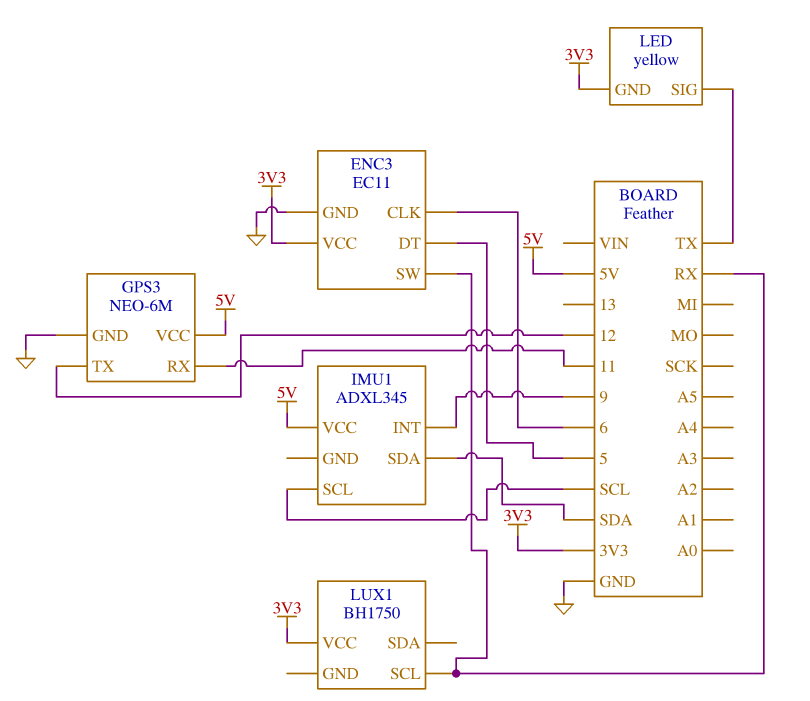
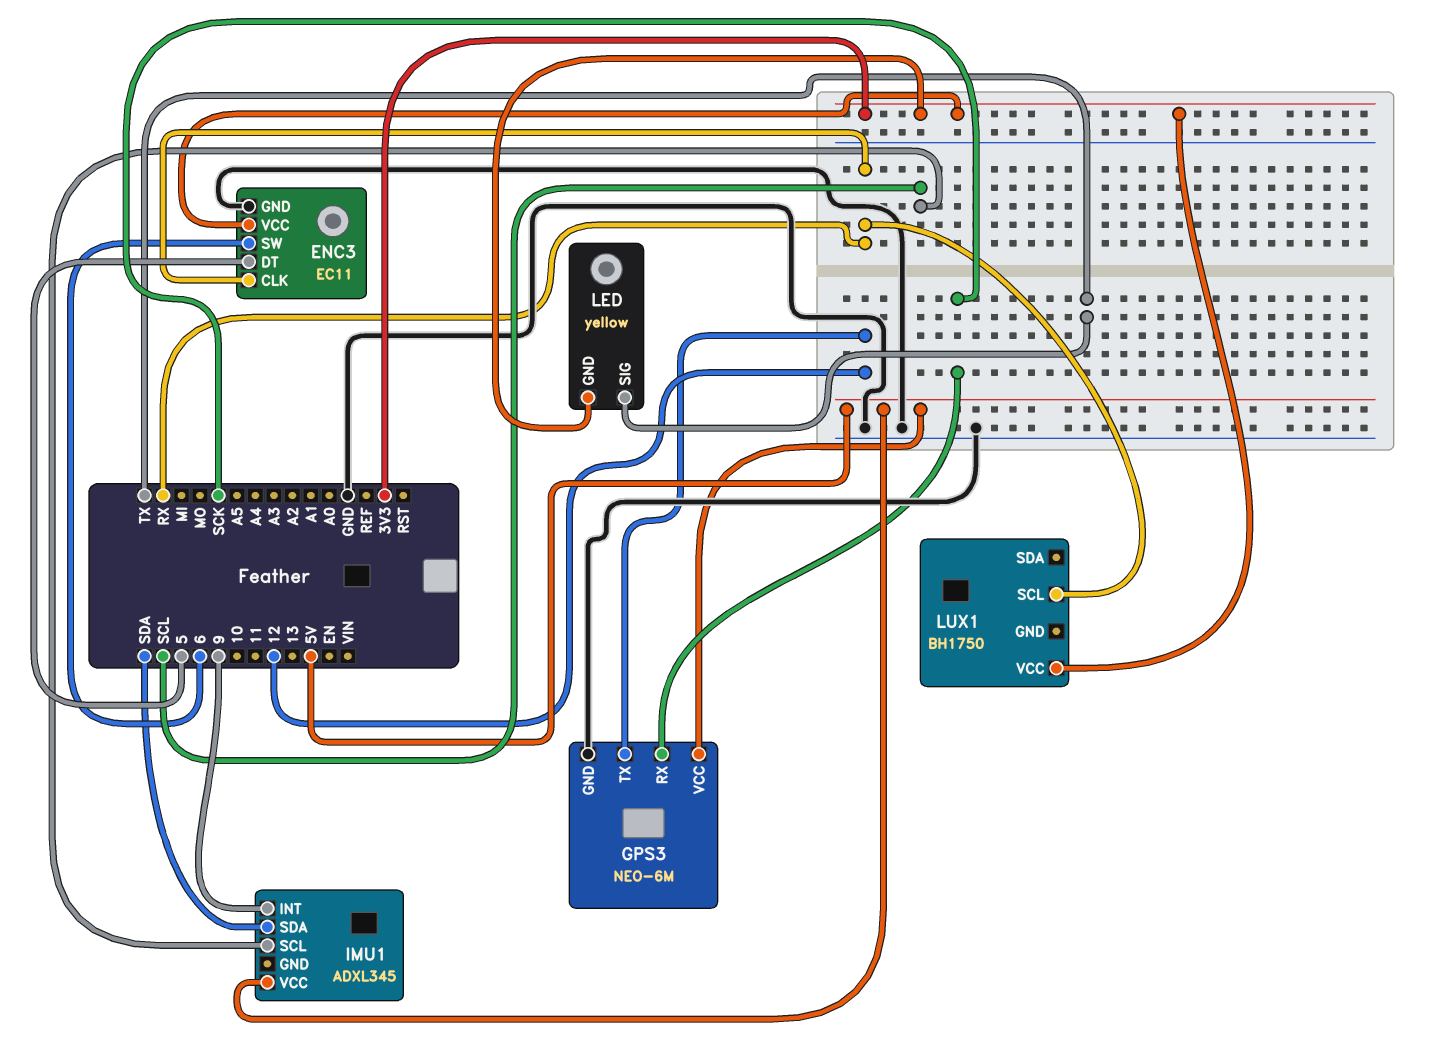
ENC3 pin CLK: 6 -> RX
ENC3 pin SW: RX -> 6
GPS3 pin RX: 11 -> SCK

